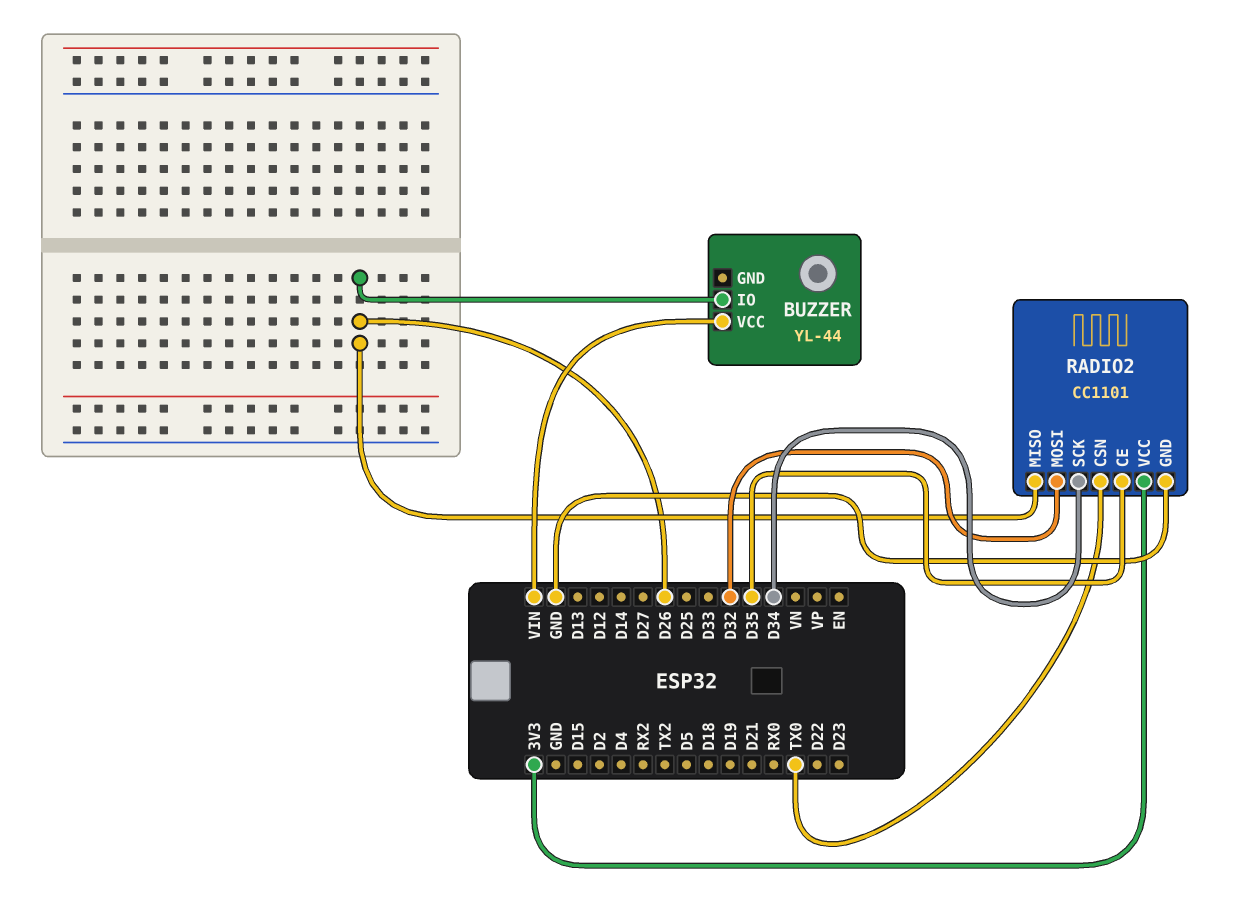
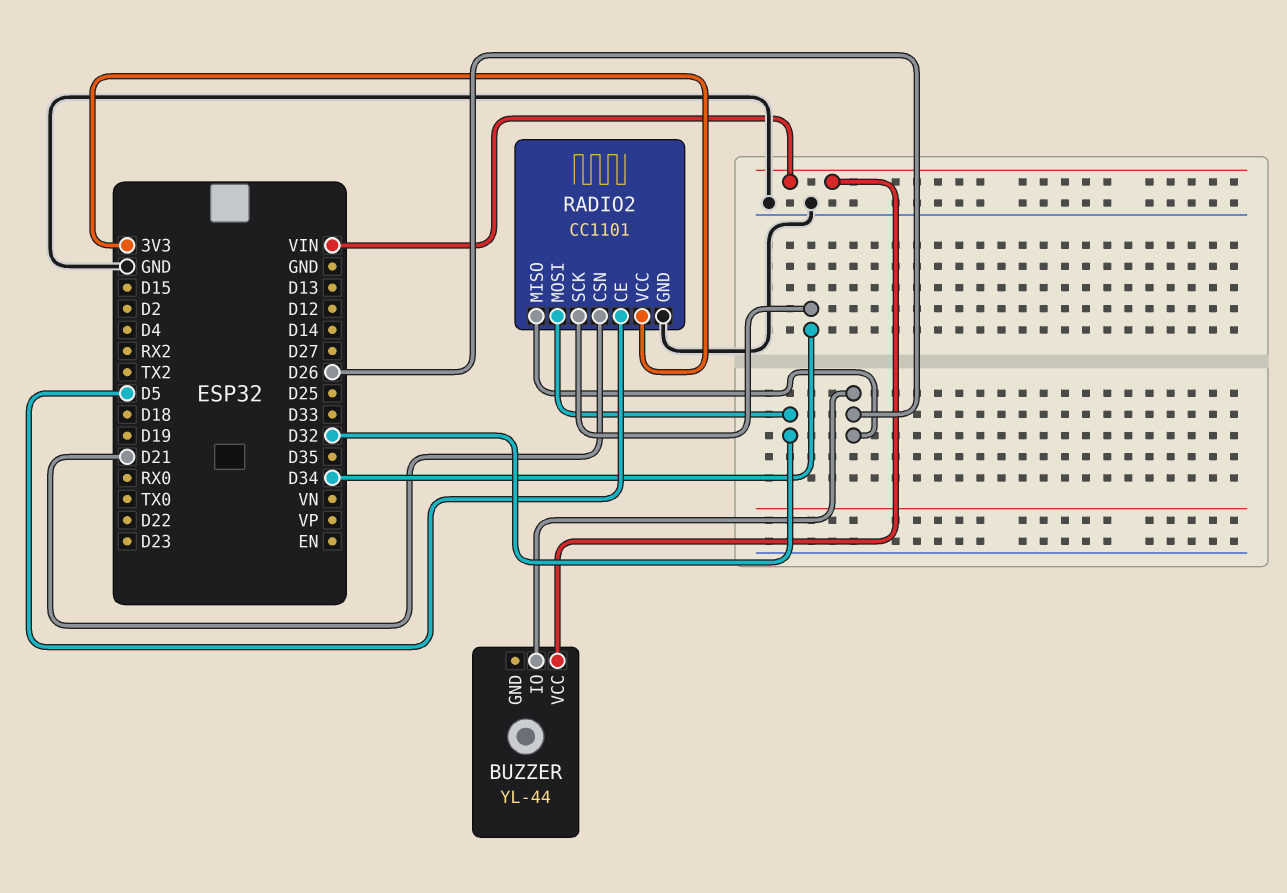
RADIO2 pin CE: D35 -> D5
RADIO2 pin CSN: TX0 -> D21

